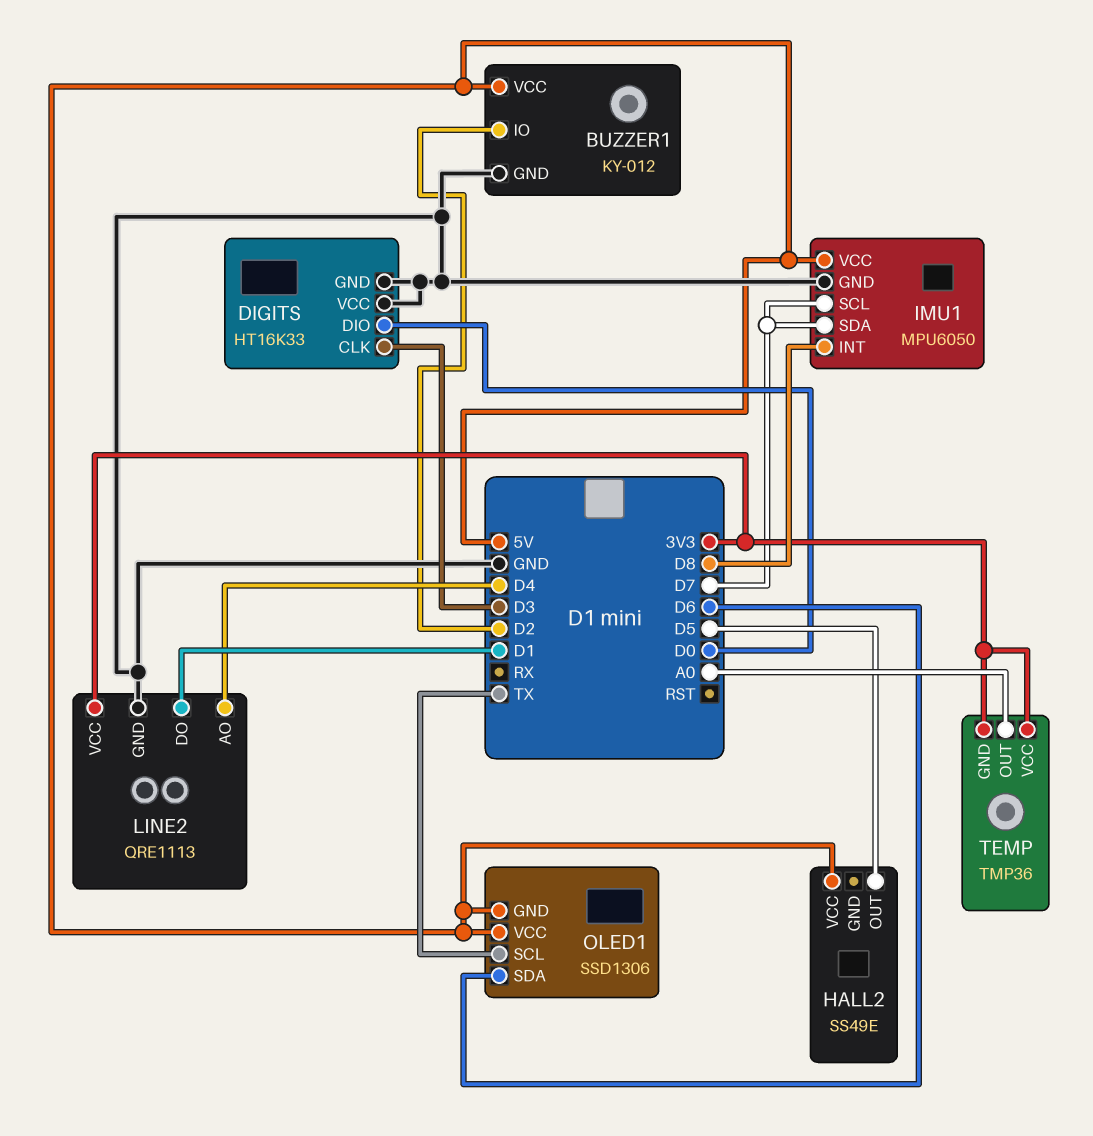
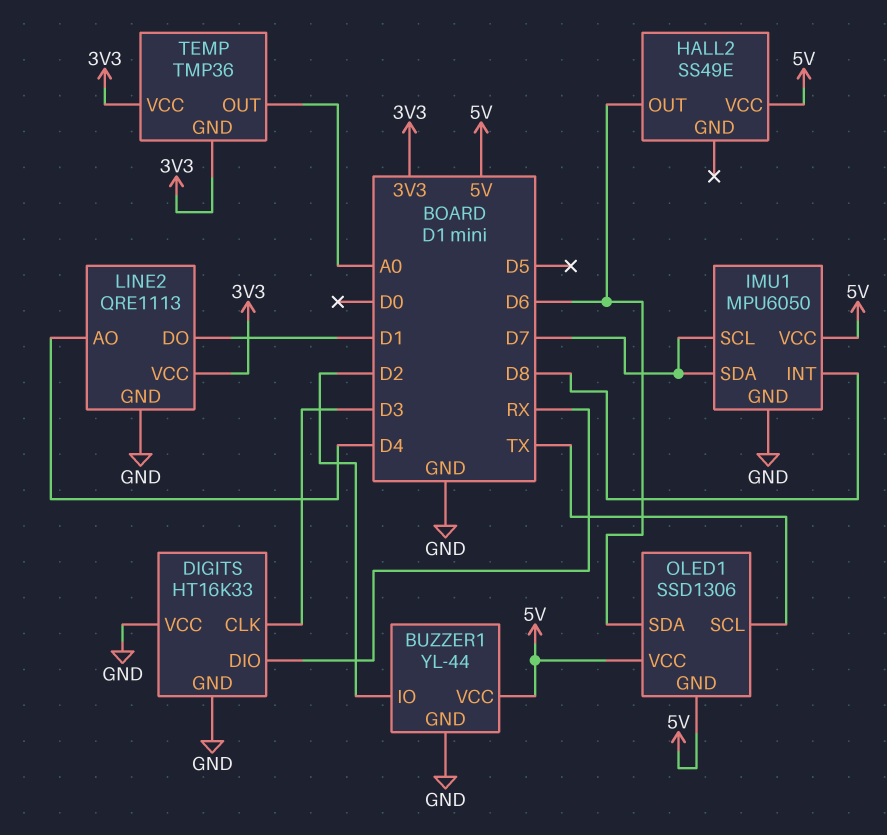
BUZZER1: KY-012 -> YL-44
DIGITS pin DIO: D0 -> RX
HALL2 pin OUT: D5 -> D6

